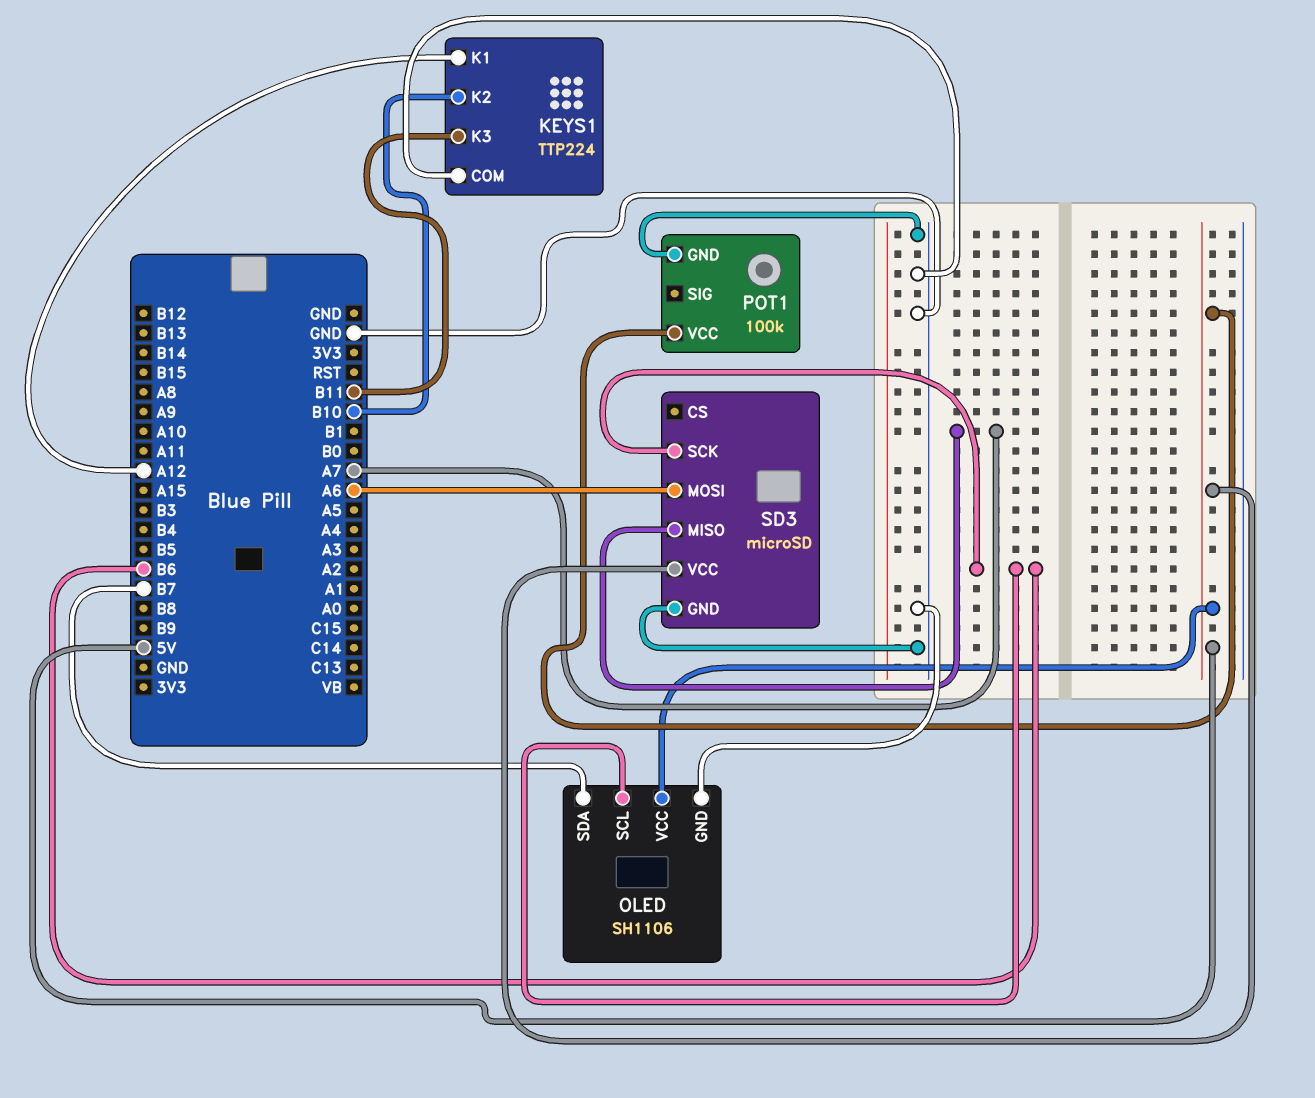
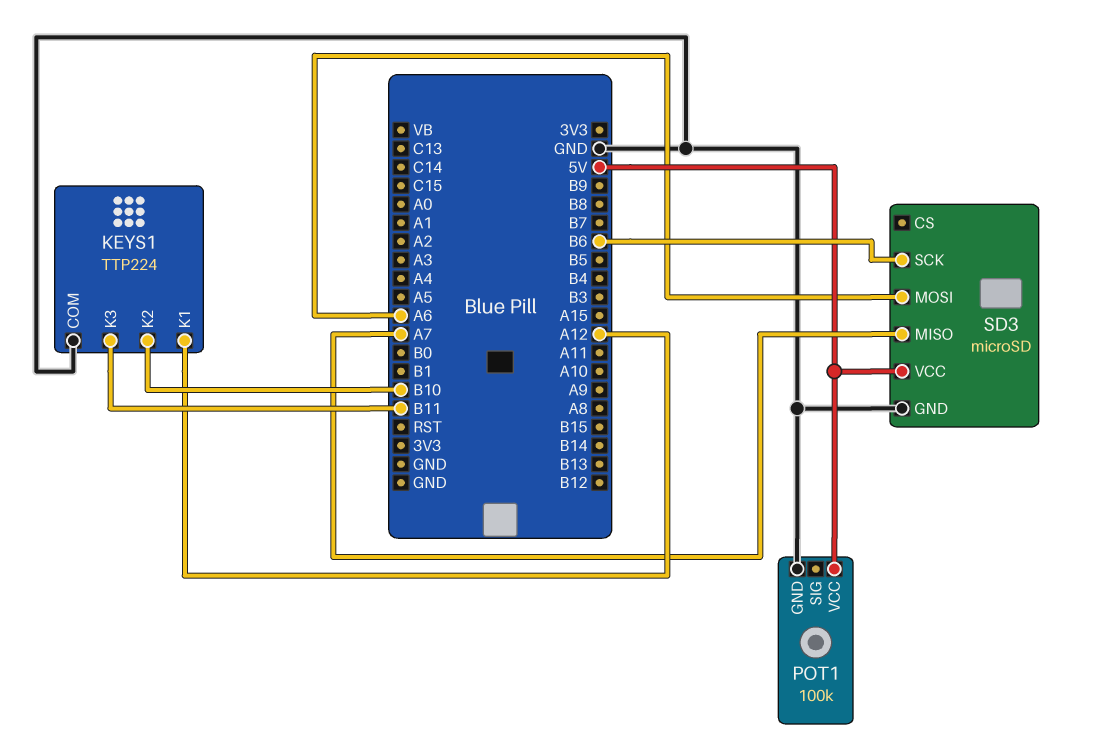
OLED: SH1106 -> none
OLED pin GND: GND -> none
OLED pin SCL: B6 -> none
OLED pin SDA: B7 -> none
OLED pin VCC: 5V -> none

